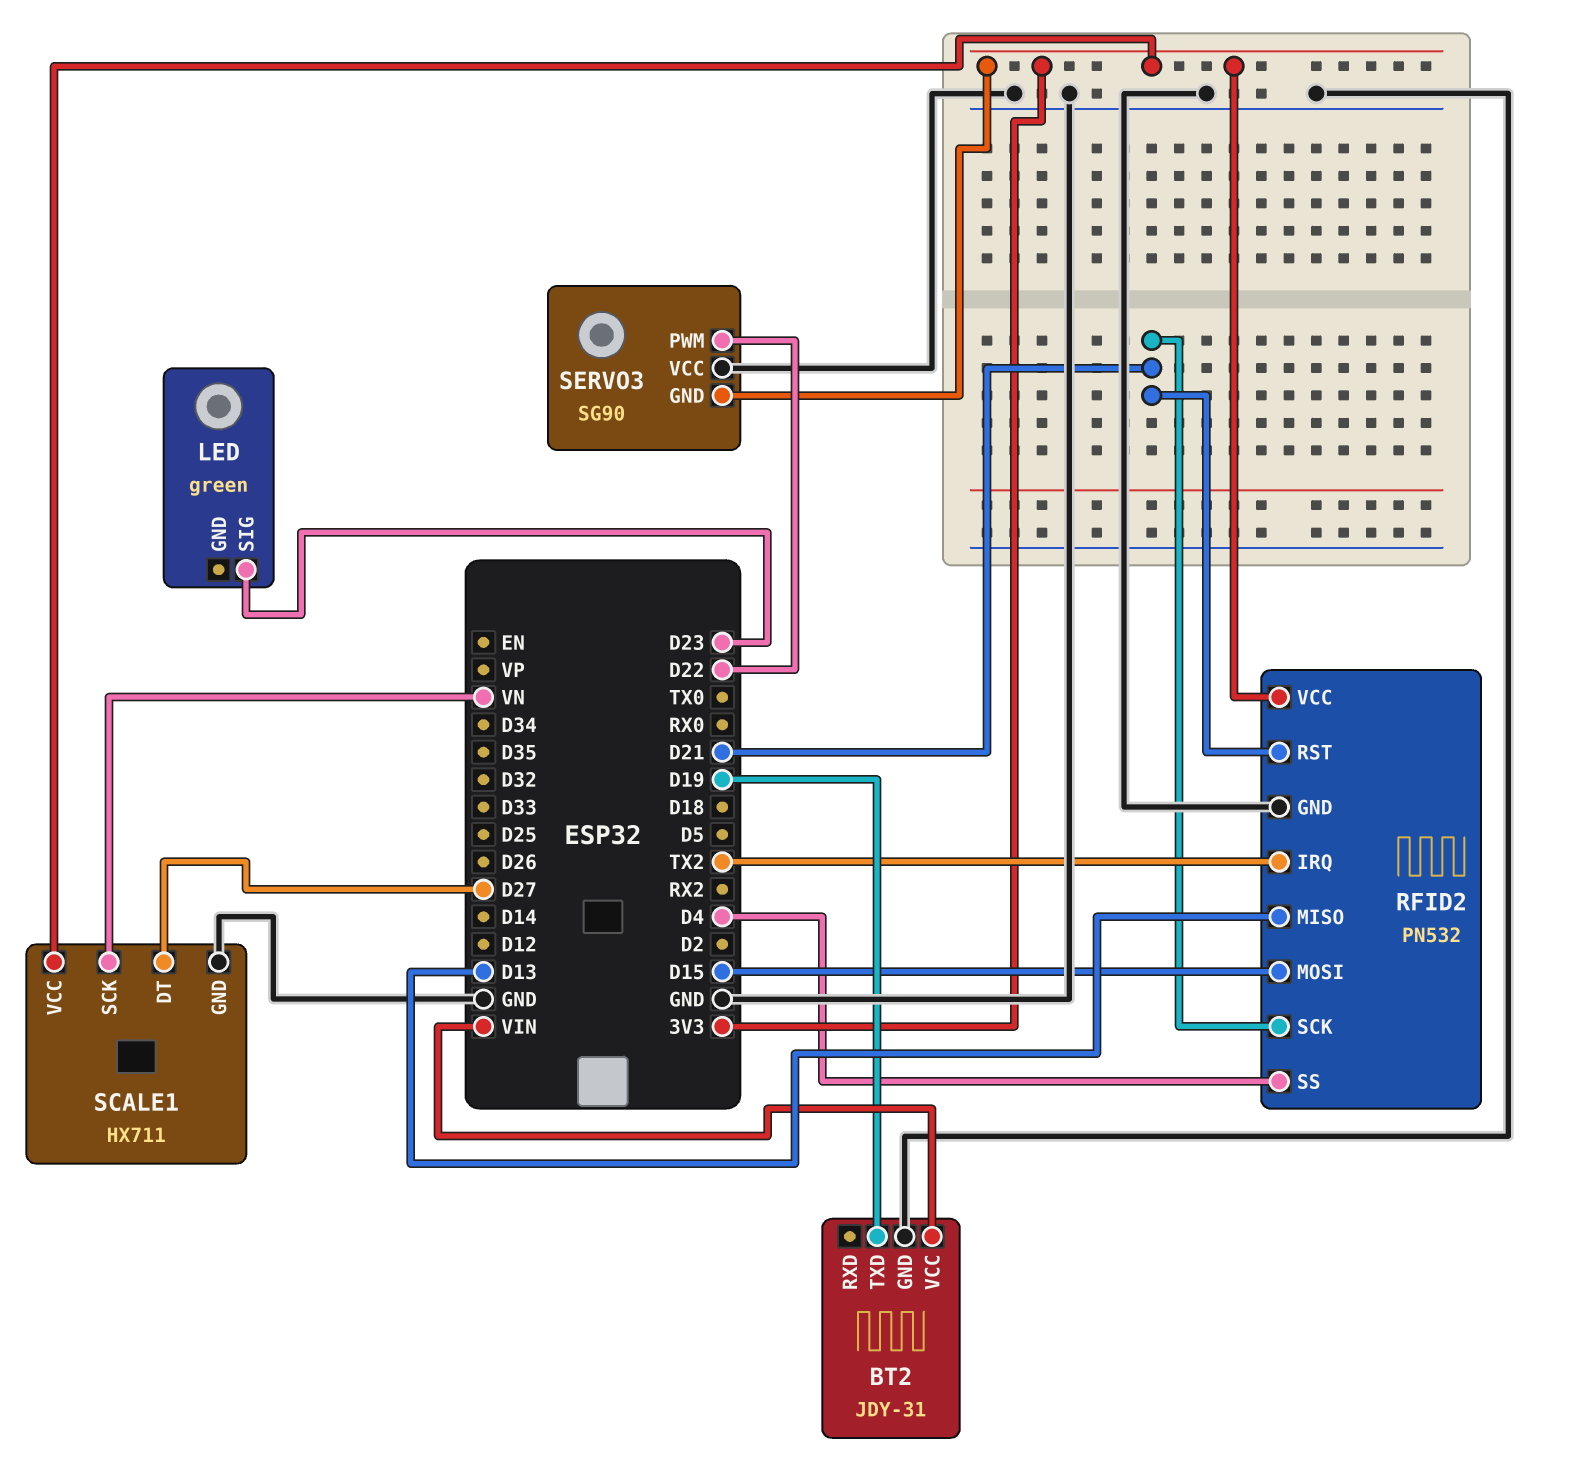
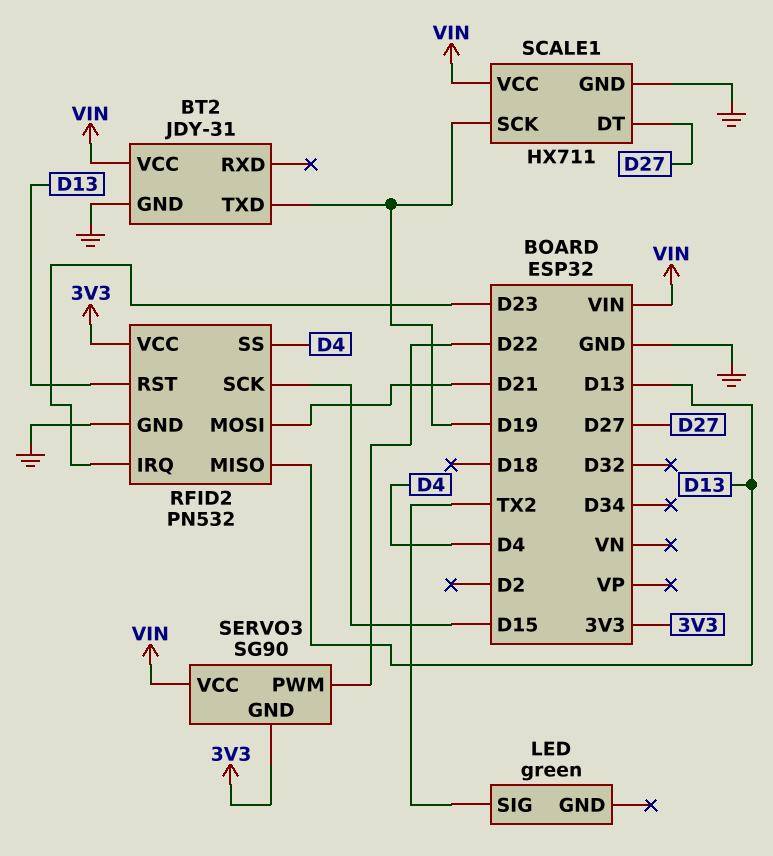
LED pin SIG: D23 -> TX2
RFID2 pin IRQ: TX2 -> D23
RFID2 pin MOSI: D15 -> D21
RFID2 pin RST: D21 -> D13
RFID2 pin SCK: D21 -> D15
SCALE1 pin SCK: VN -> D19
SCALE1 pin VCC: 3V3 -> VIN
SERVO3 pin VCC: GND -> VIN

